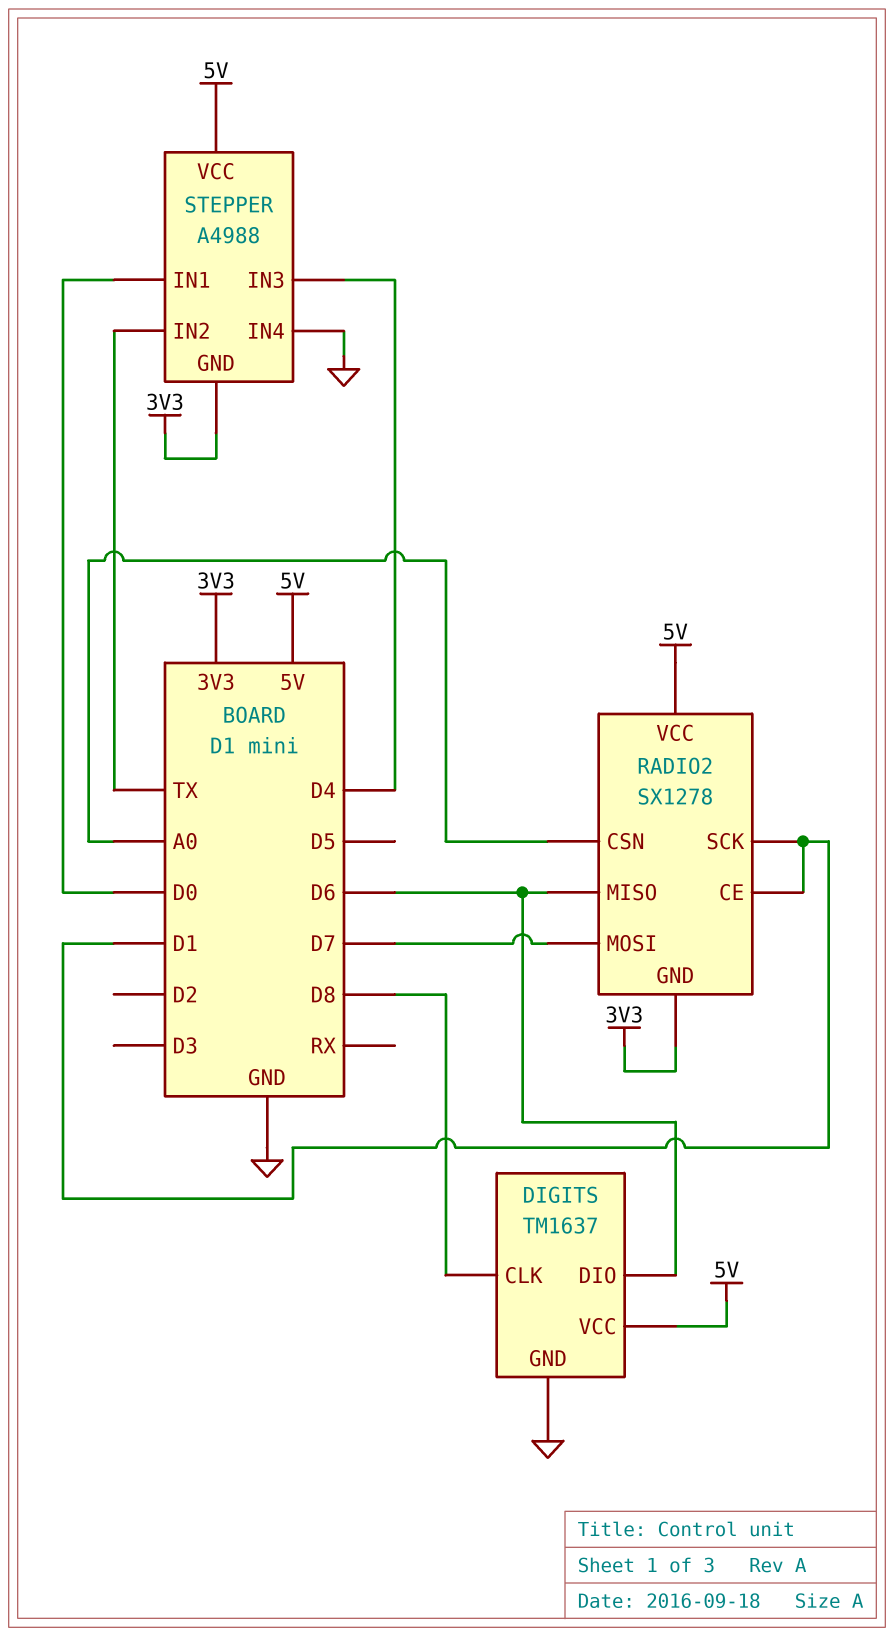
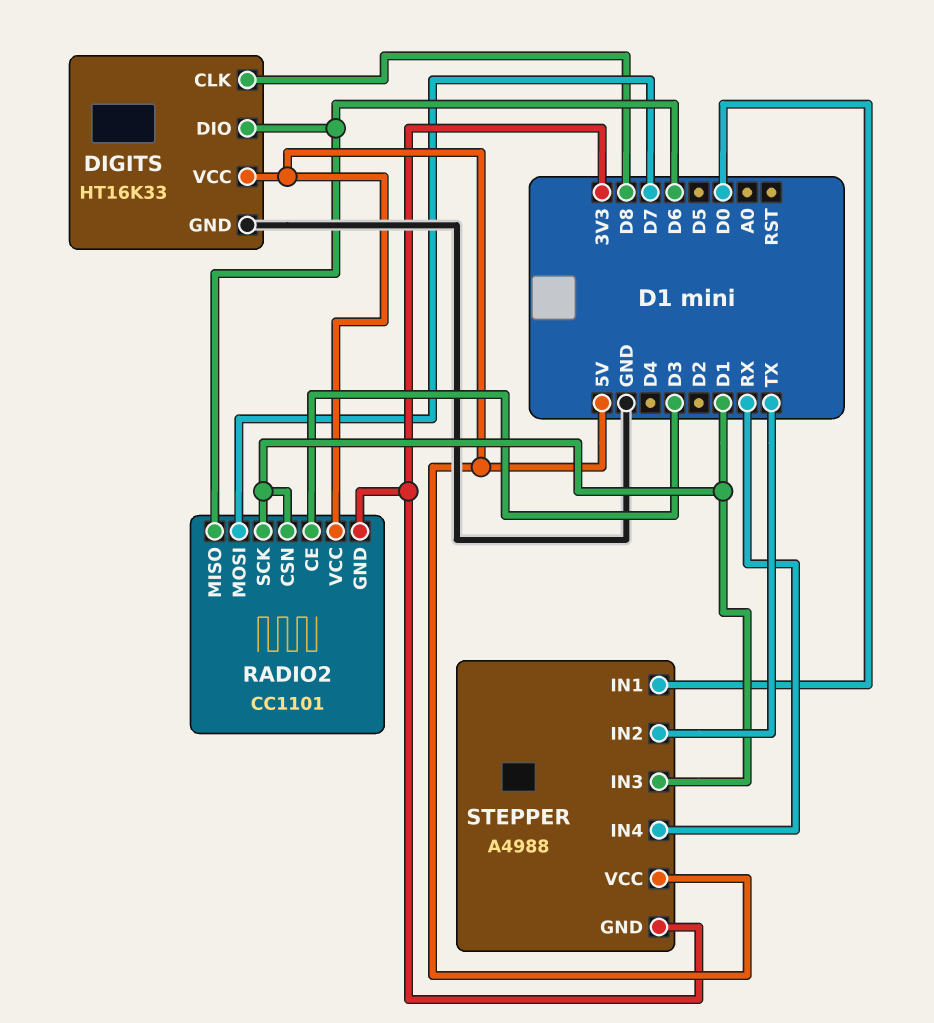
DIGITS: TM1637 -> HT16K33
RADIO2: SX1278 -> CC1101
RADIO2 pin CE: D1 -> D3
RADIO2 pin CSN: A0 -> D1
STEPPER pin IN3: D4 -> D1
STEPPER pin IN4: GND -> RX

